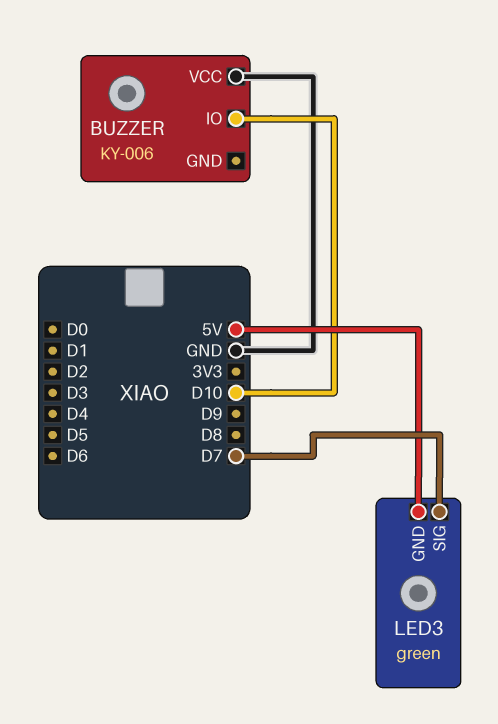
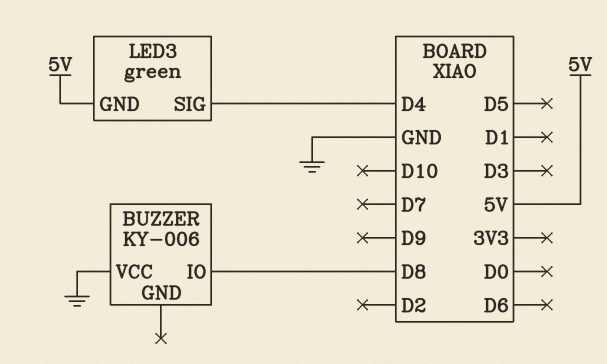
BUZZER pin IO: D10 -> D8
LED3 pin SIG: D7 -> D4

